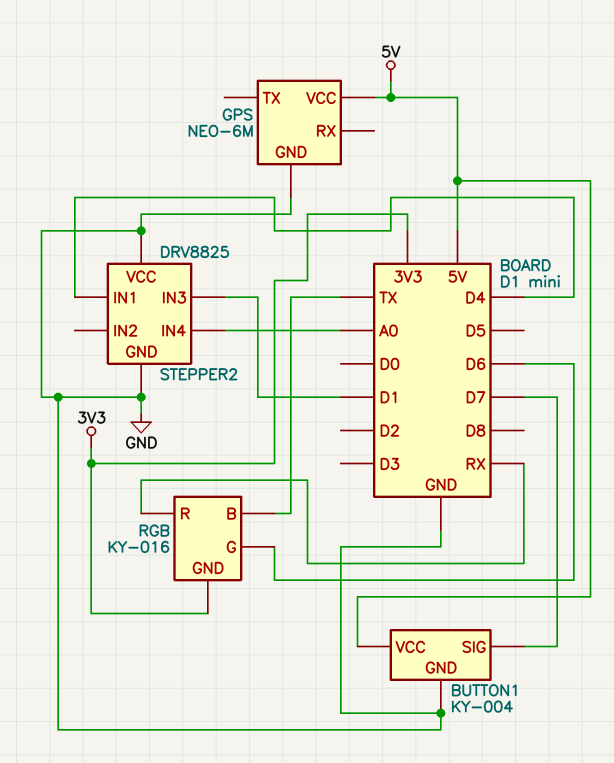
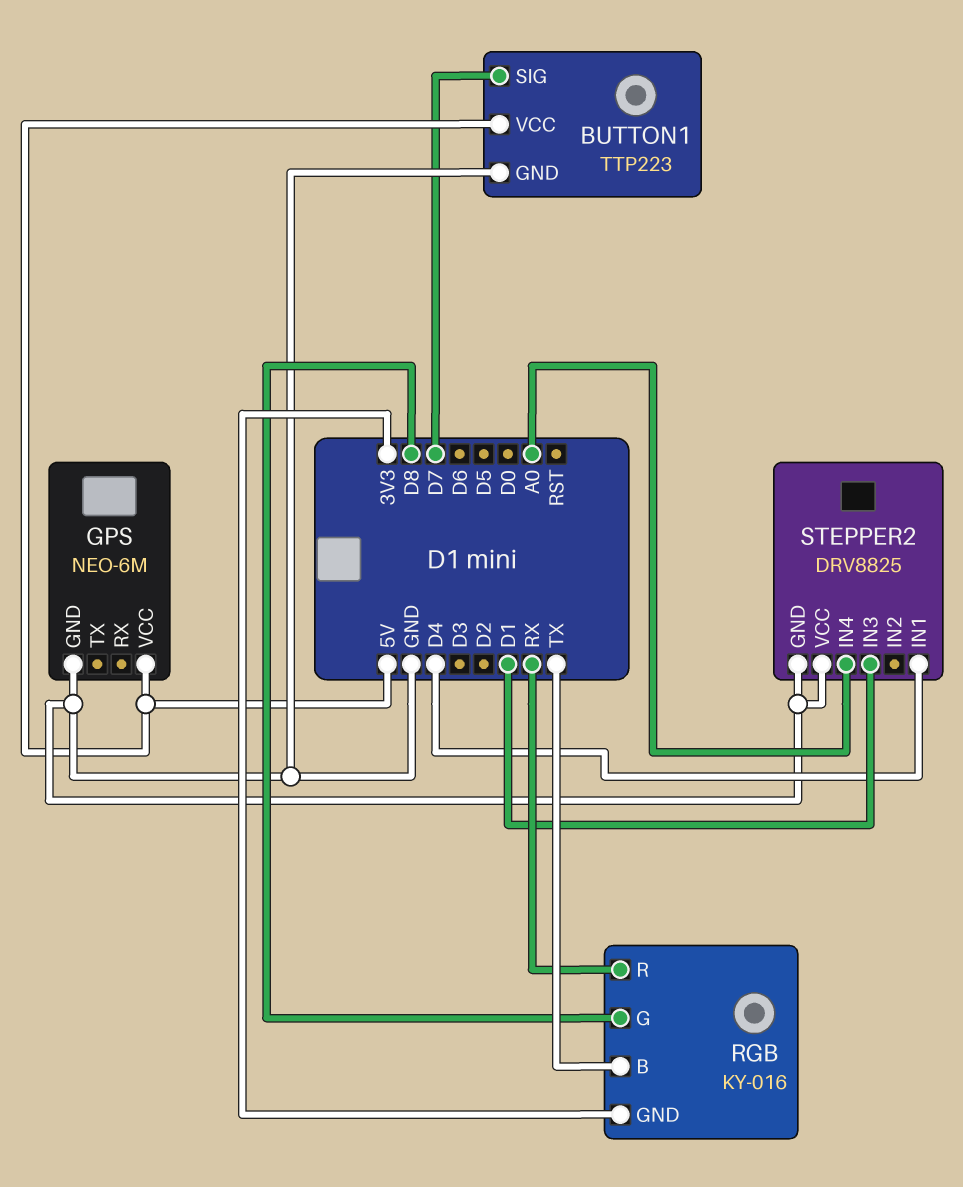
BUTTON1: KY-004 -> TTP223
RGB pin G: D6 -> D8

